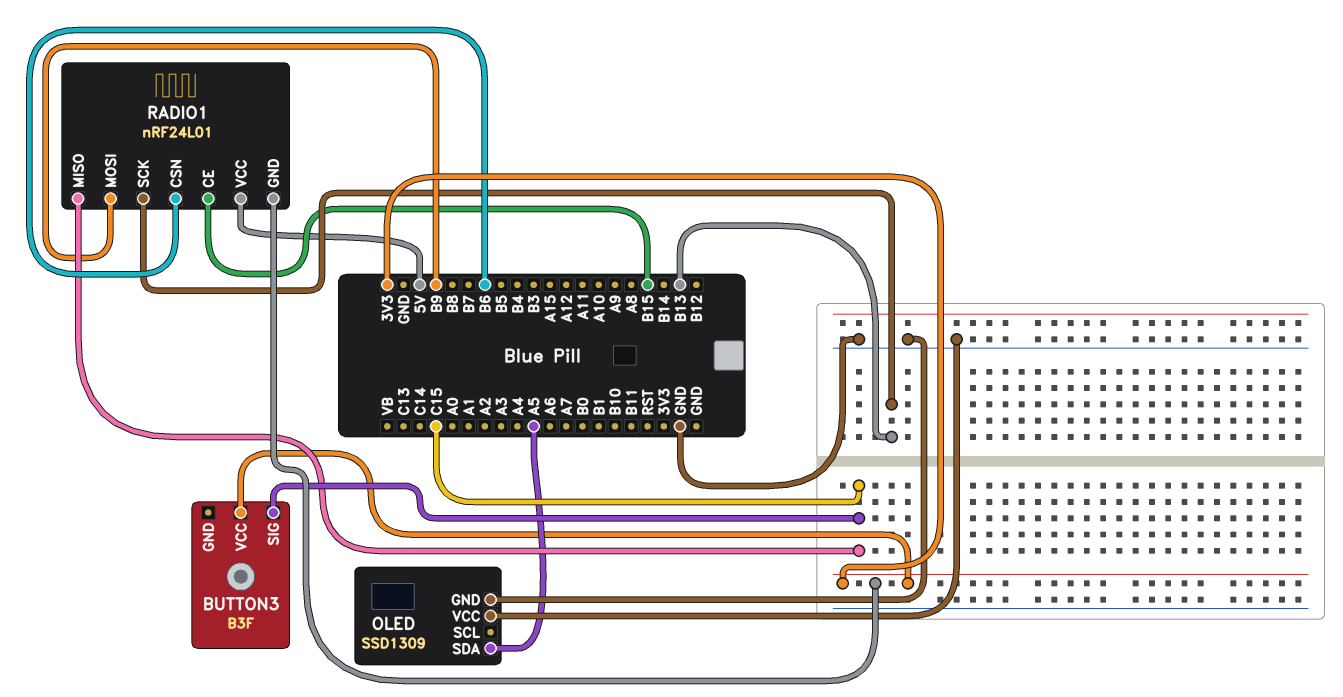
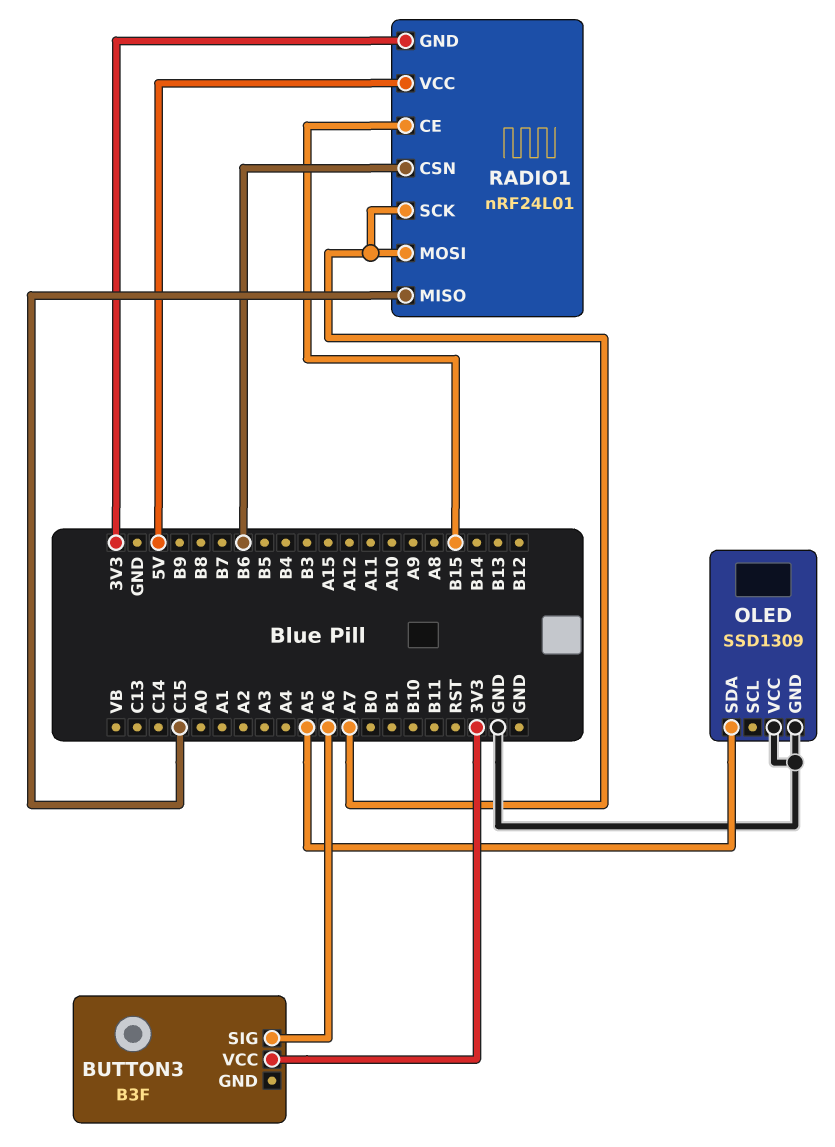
BUTTON3 pin SIG: C15 -> A6
RADIO1 pin MOSI: B9 -> A7
RADIO1 pin SCK: B13 -> A7

